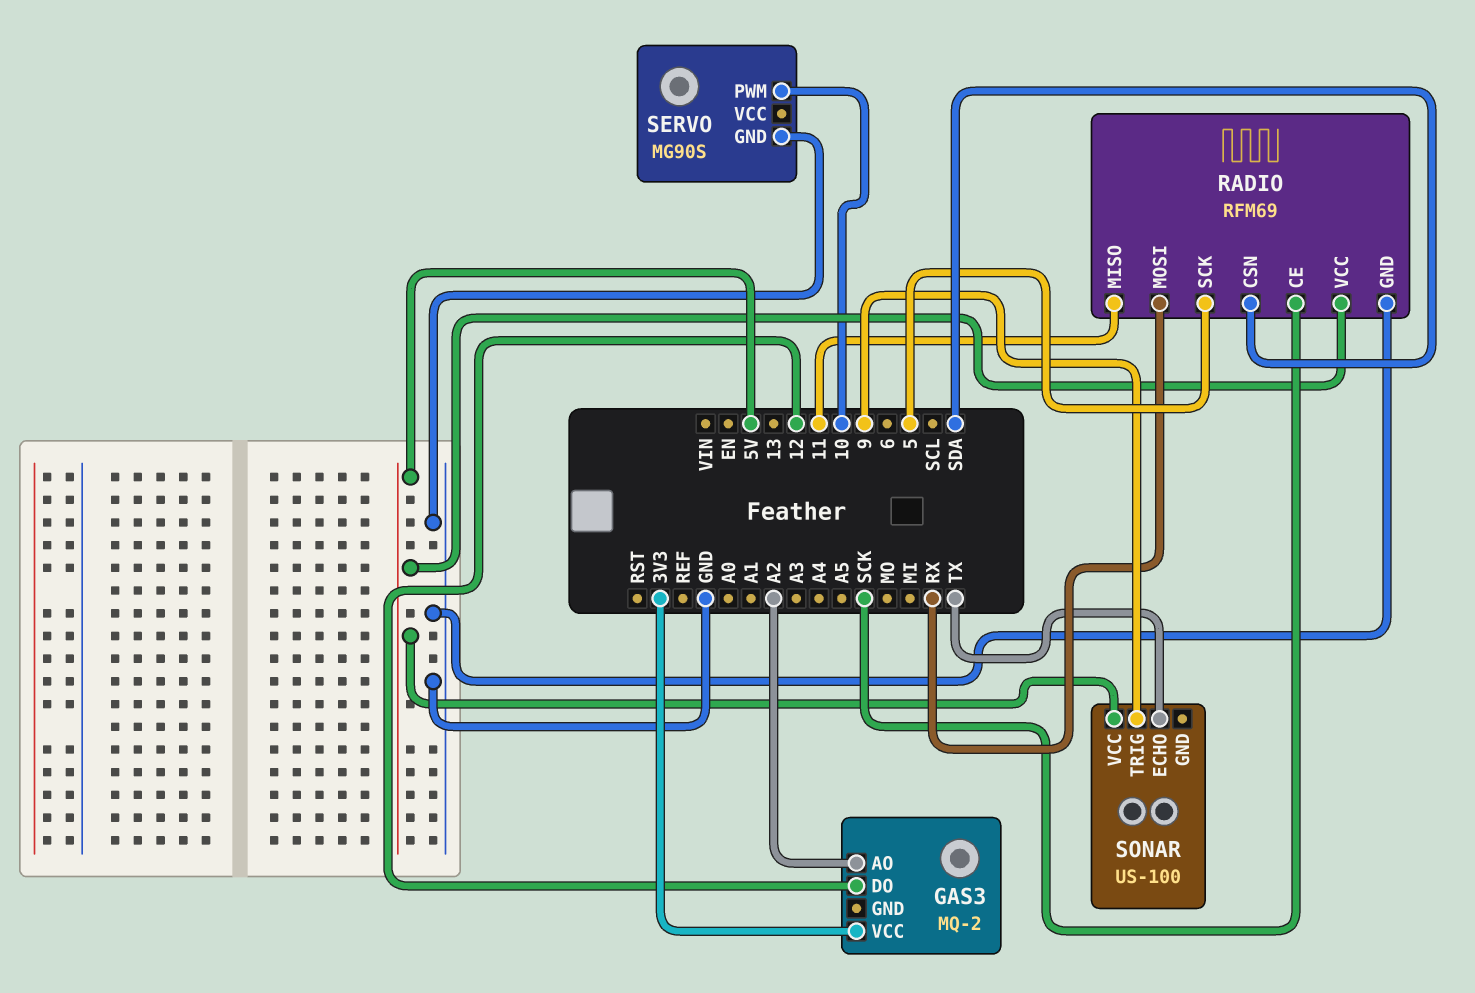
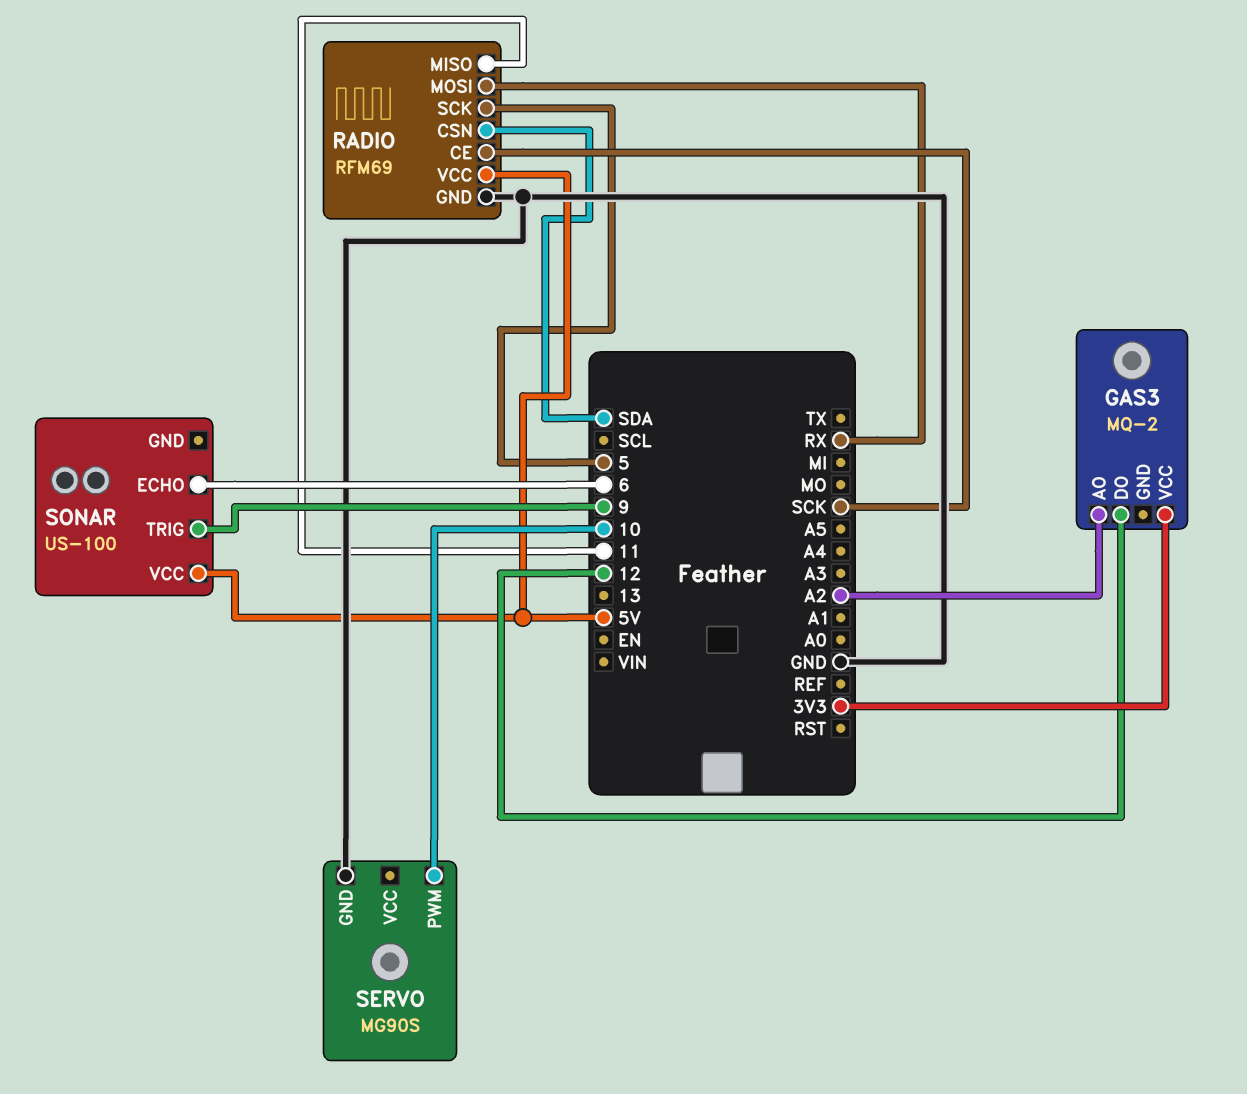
SONAR pin ECHO: TX -> 6

